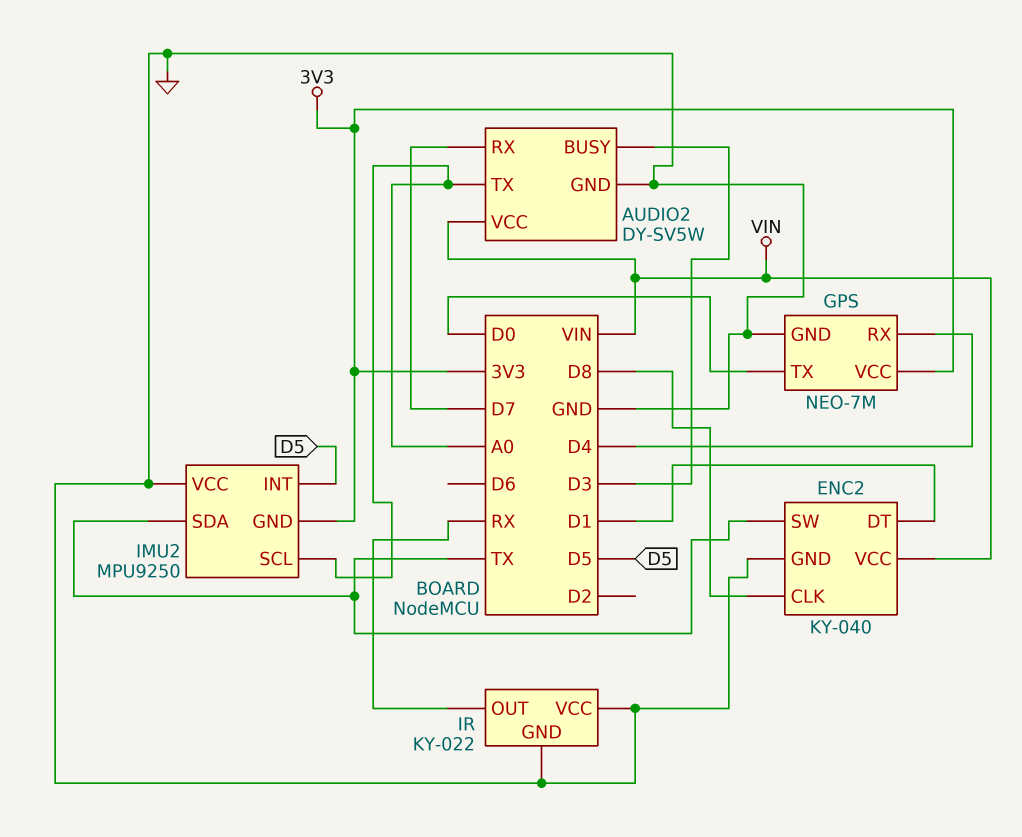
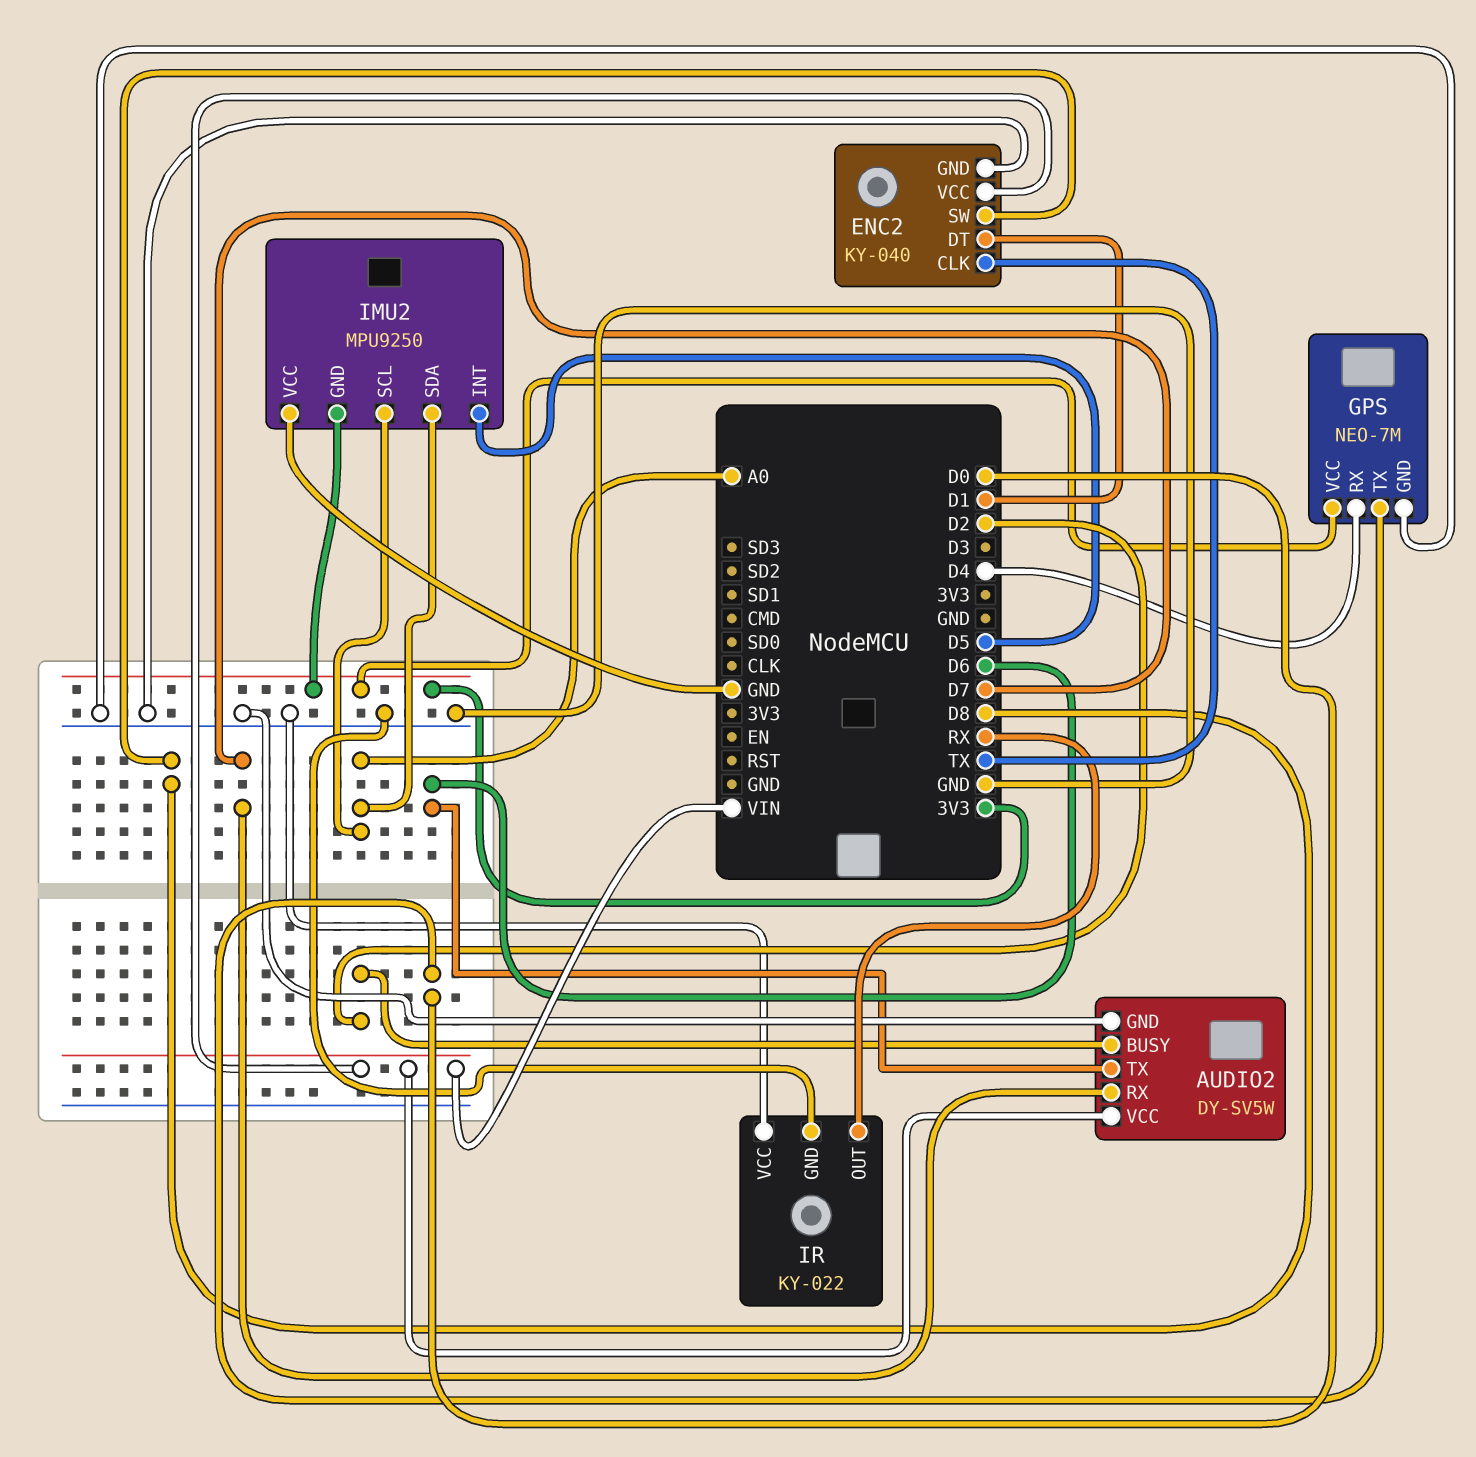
AUDIO2 pin BUSY: D3 -> D2
AUDIO2 pin TX: A0 -> D6
ENC2 pin CLK: D8 -> TX
ENC2 pin SW: TX -> D8
IMU2 pin SDA: TX -> A0

